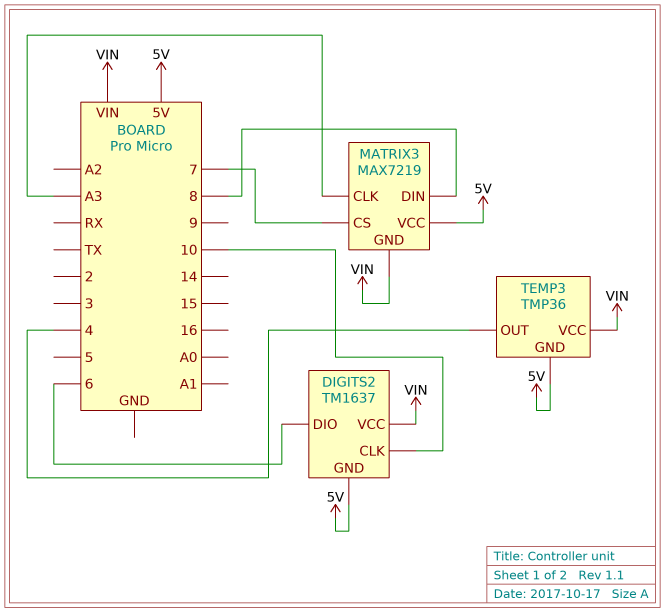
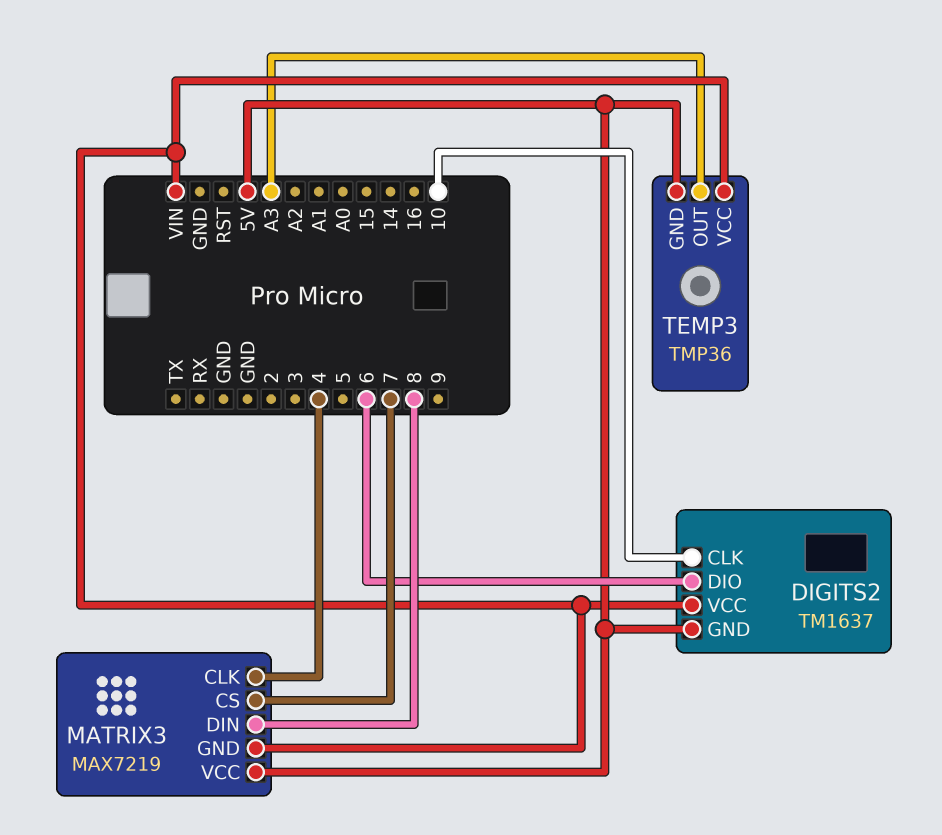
MATRIX3 pin CLK: A3 -> 4
TEMP3 pin OUT: 4 -> A3

